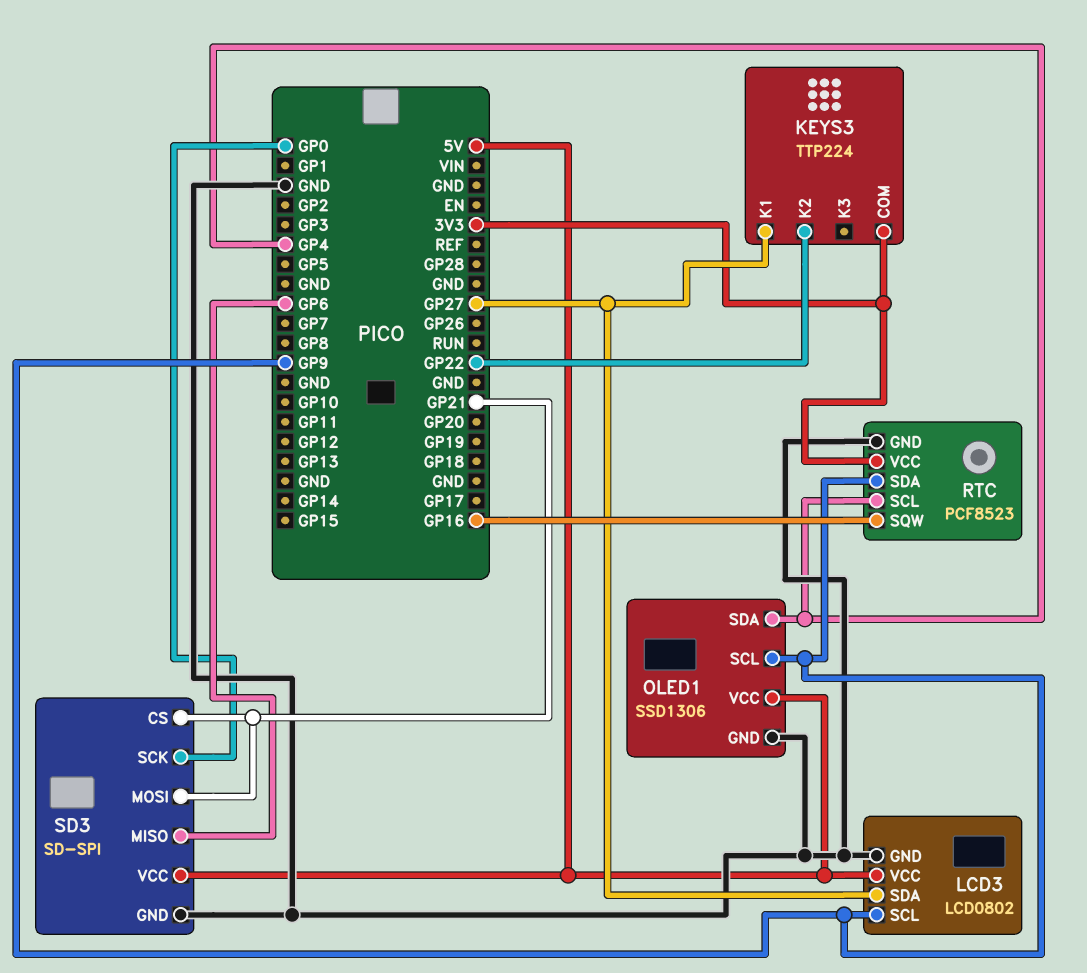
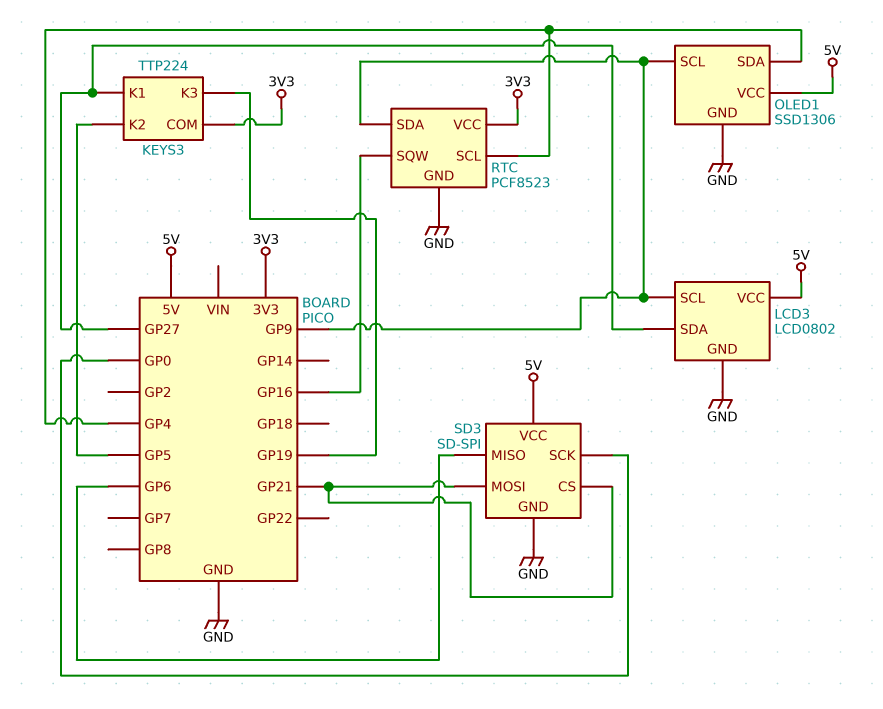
KEYS3 pin K2: GP22 -> GP5
KEYS3 pin K3: none -> GP19

